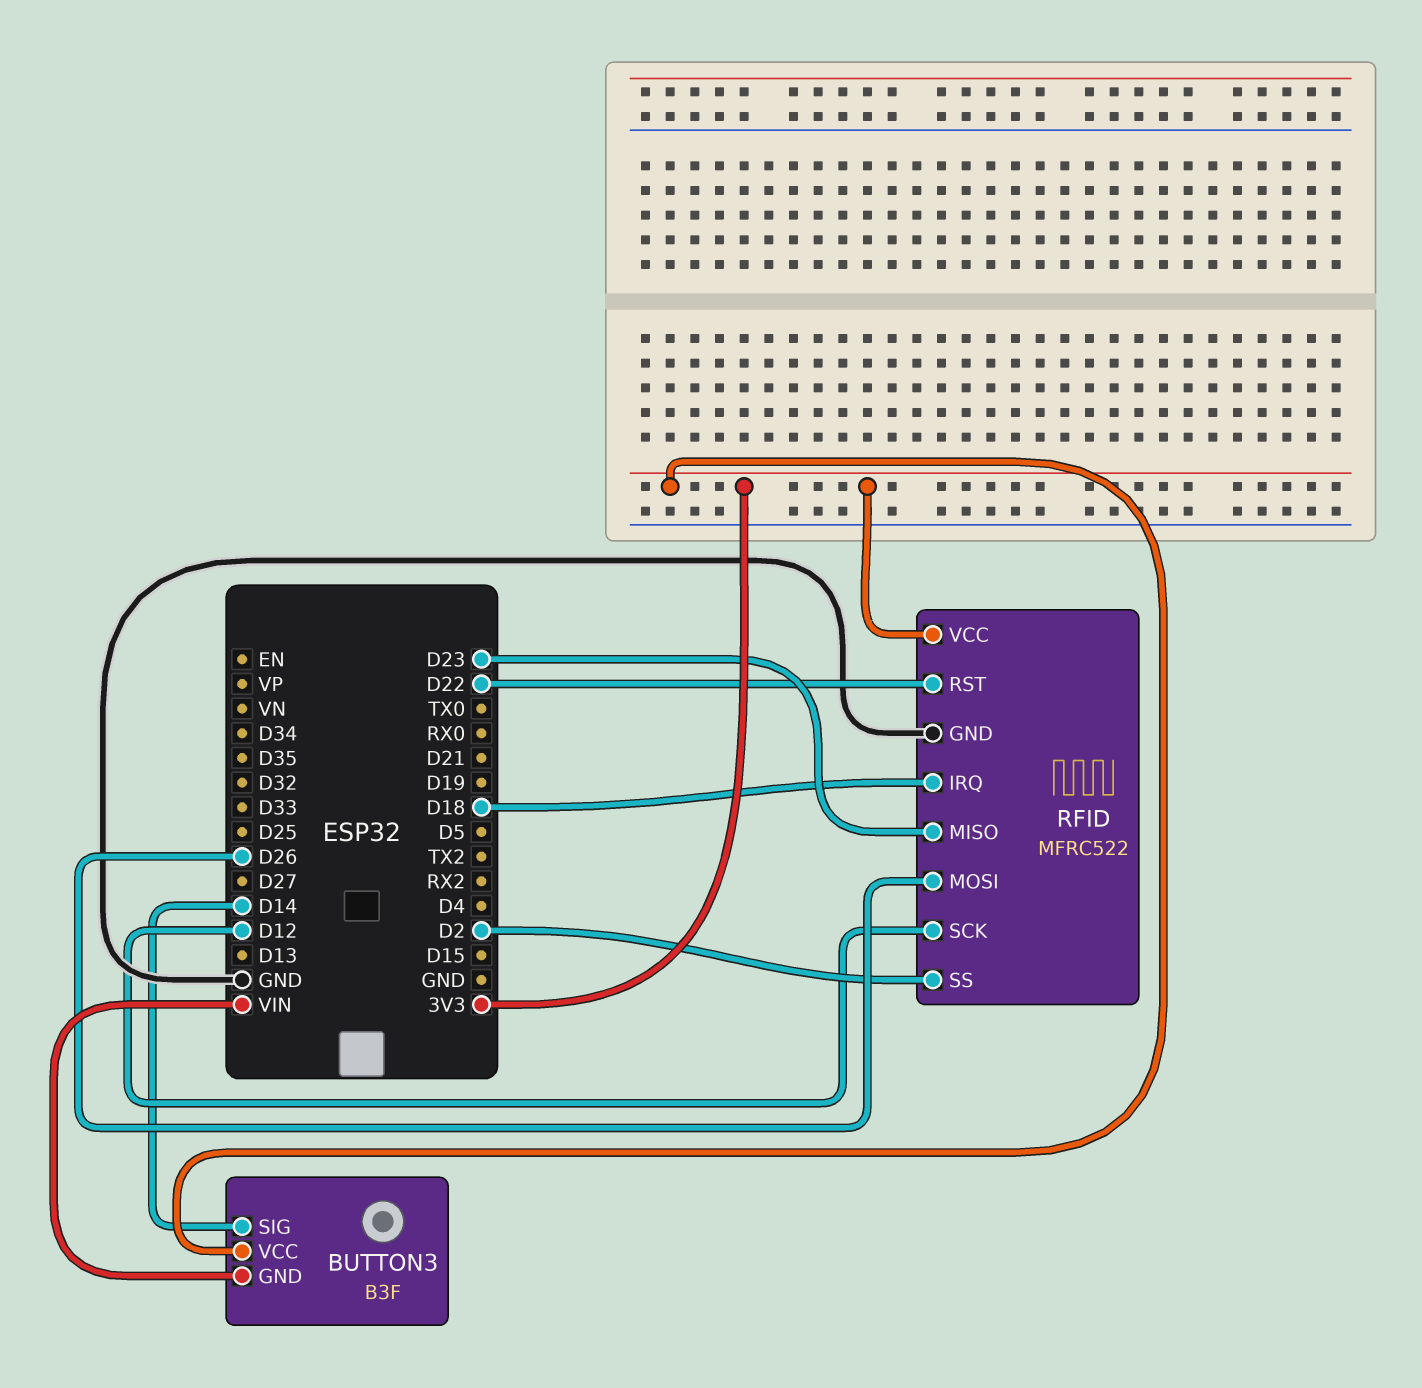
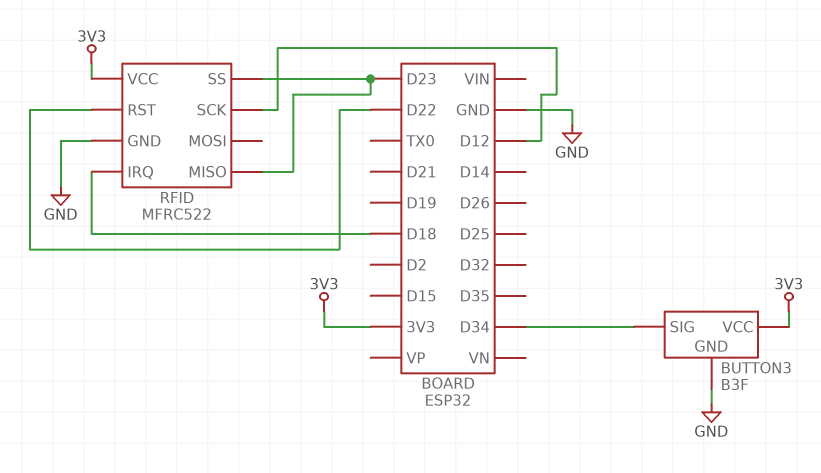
BUTTON3 pin GND: VIN -> GND
BUTTON3 pin SIG: D14 -> D34
RFID pin MOSI: D26 -> none
RFID pin SS: D2 -> D23

